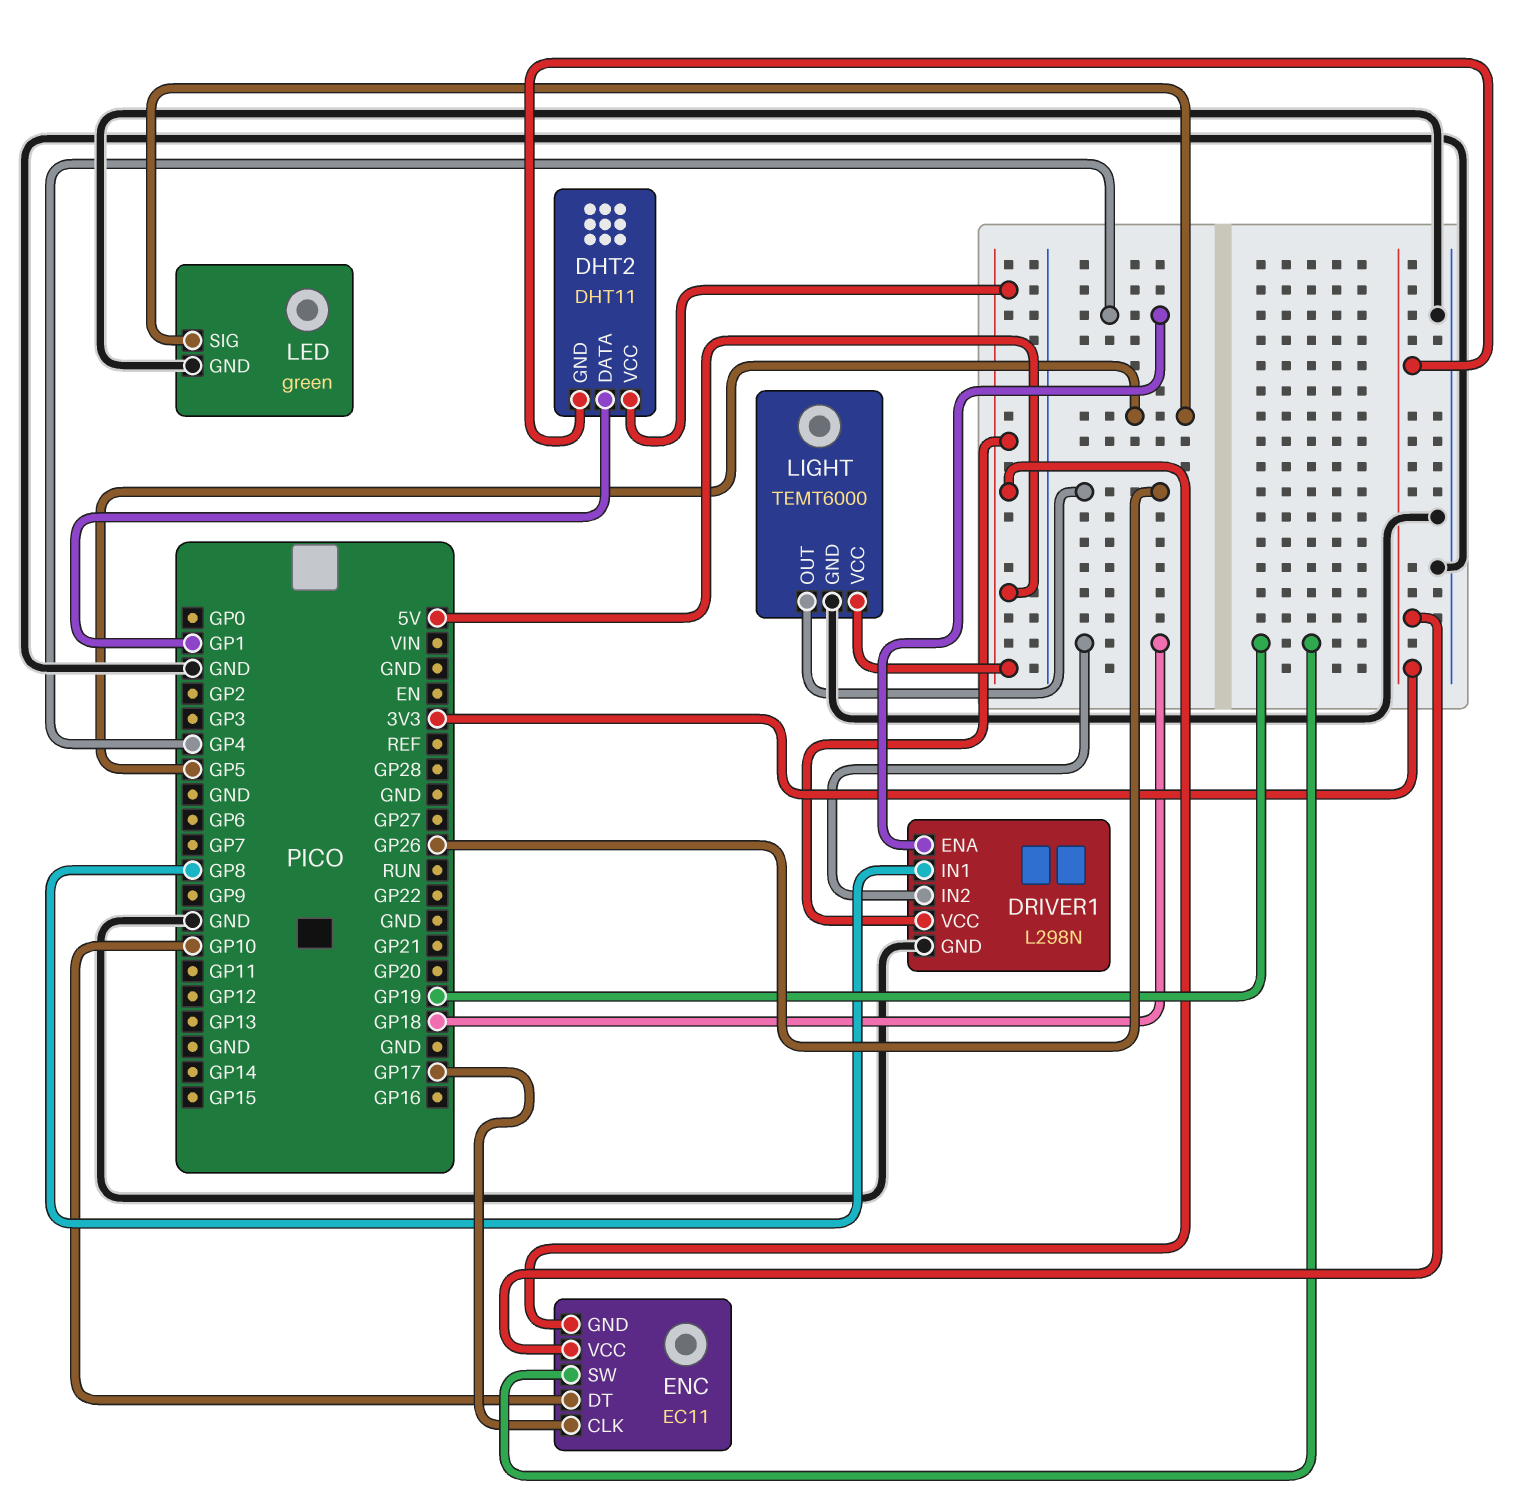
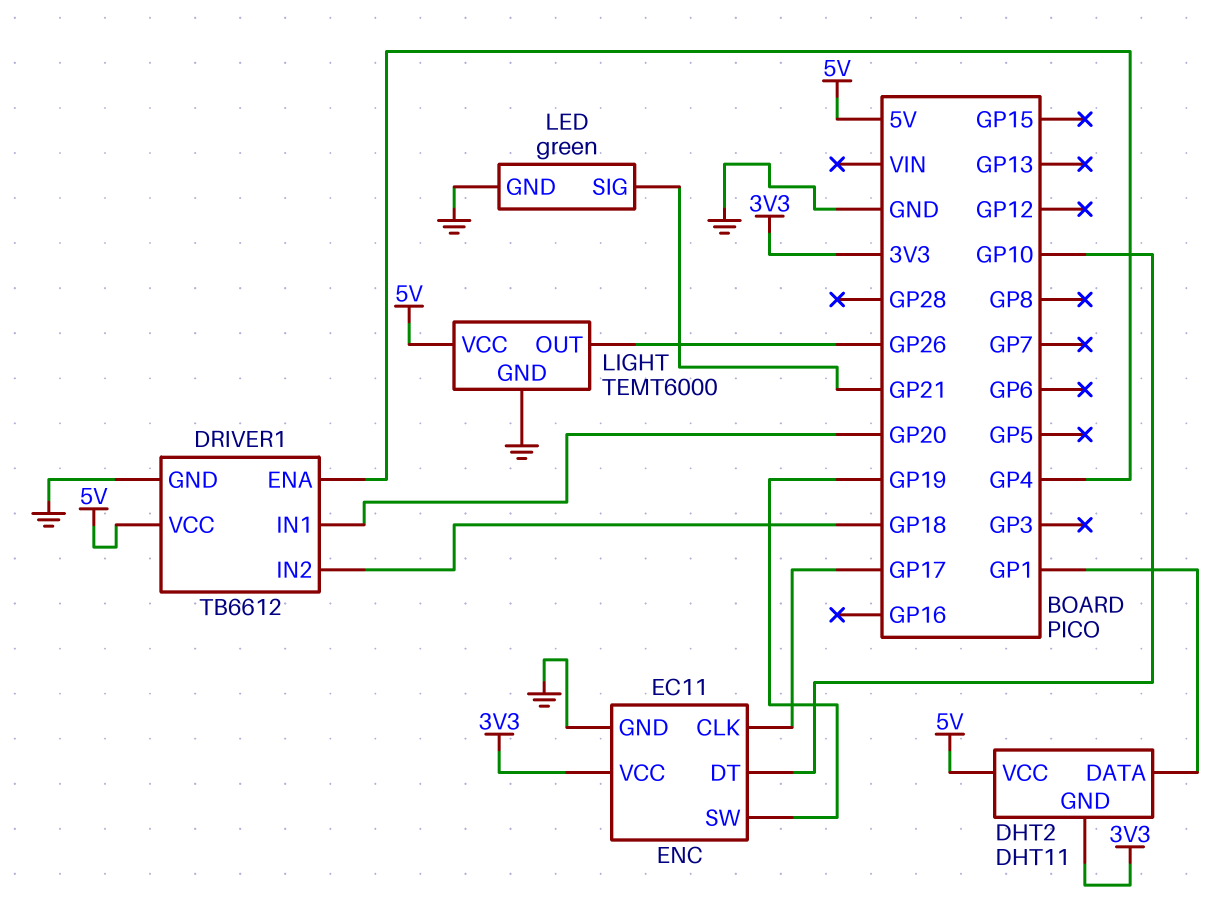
DRIVER1: L298N -> TB6612
DRIVER1 pin IN1: GP8 -> GP20
ENC pin GND: 5V -> GND
LED pin SIG: GP5 -> GP21

